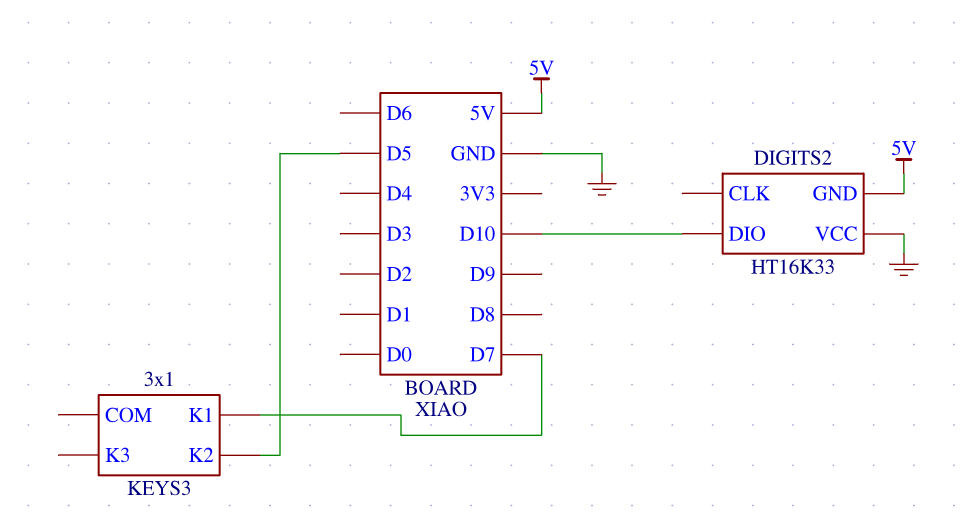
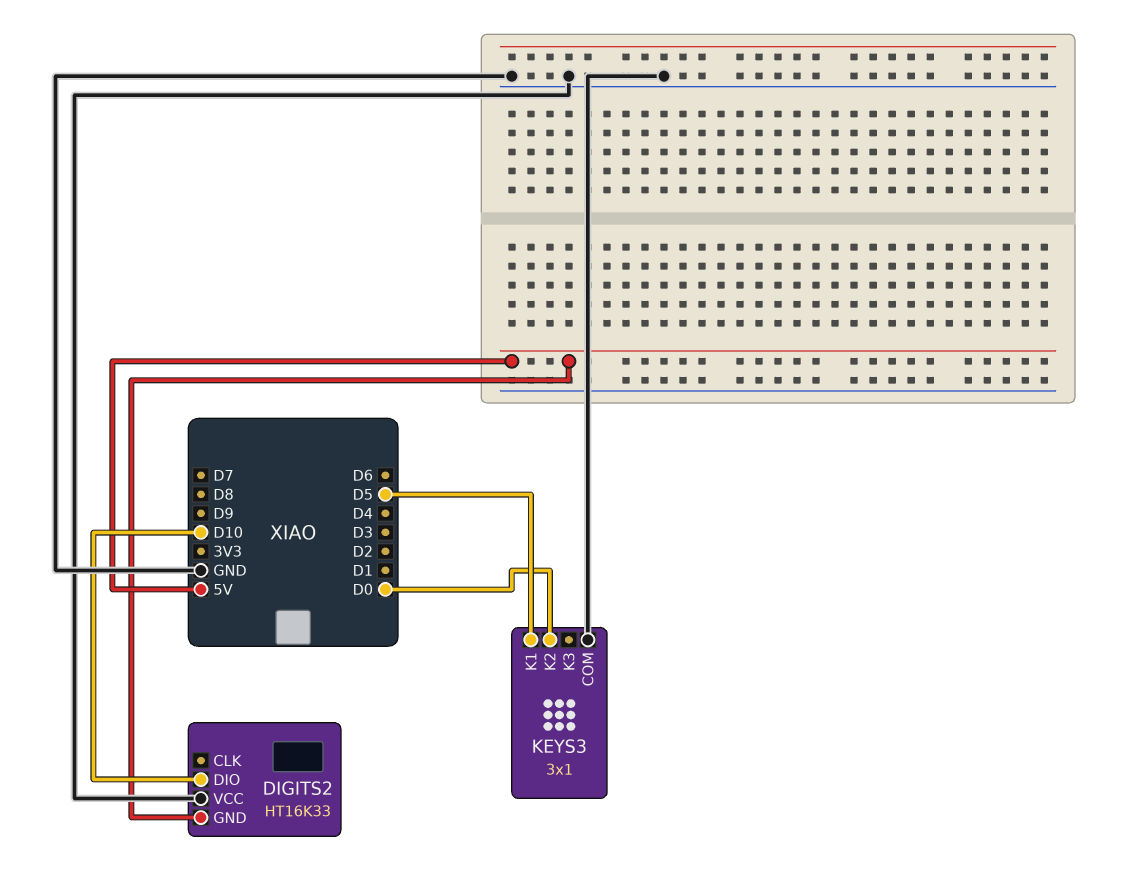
KEYS3 pin COM: none -> GND
KEYS3 pin K1: D7 -> D5
KEYS3 pin K2: D5 -> D0

